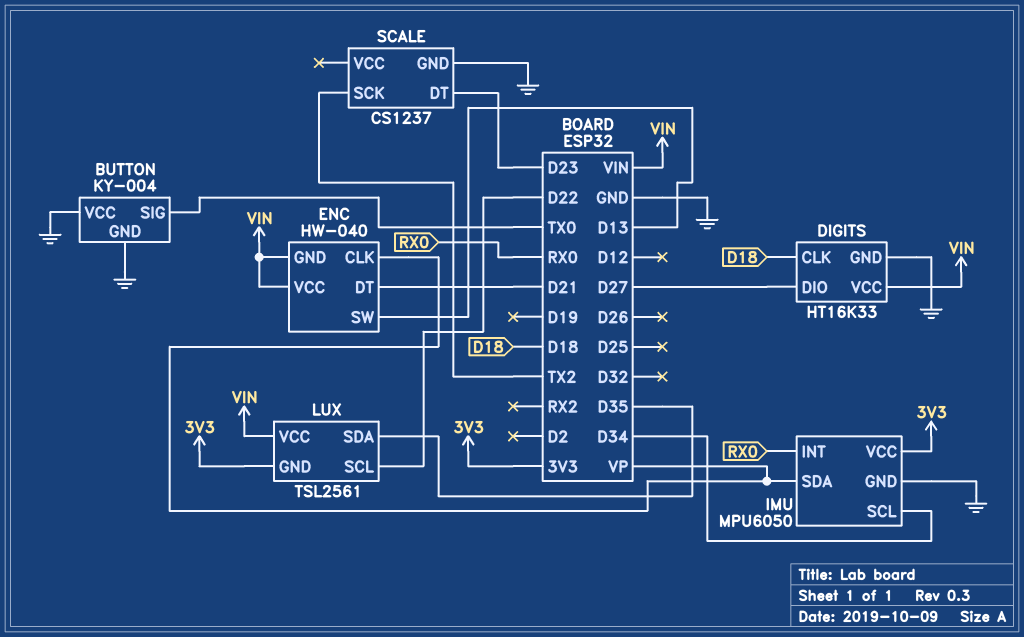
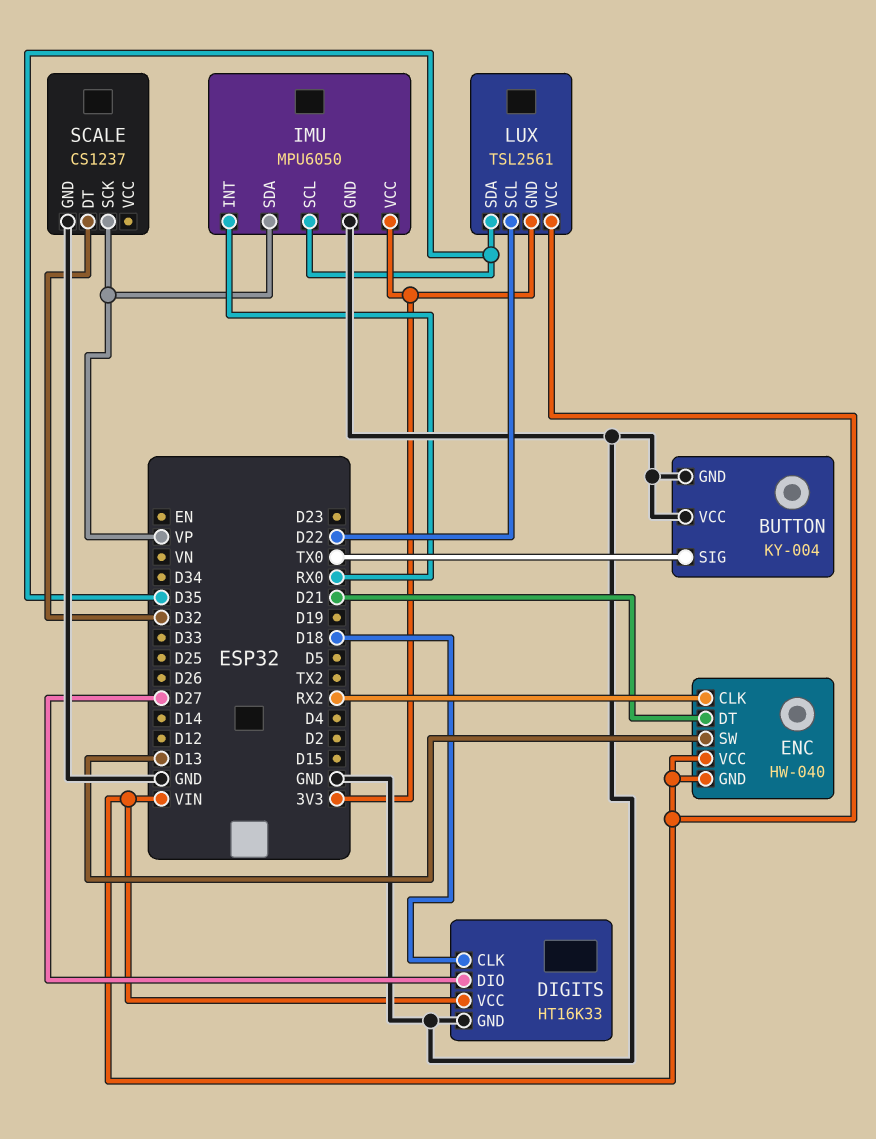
ENC pin CLK: VP -> RX2
IMU pin SCL: D34 -> D35
SCALE pin DT: D23 -> D32
SCALE pin SCK: TX2 -> VP

